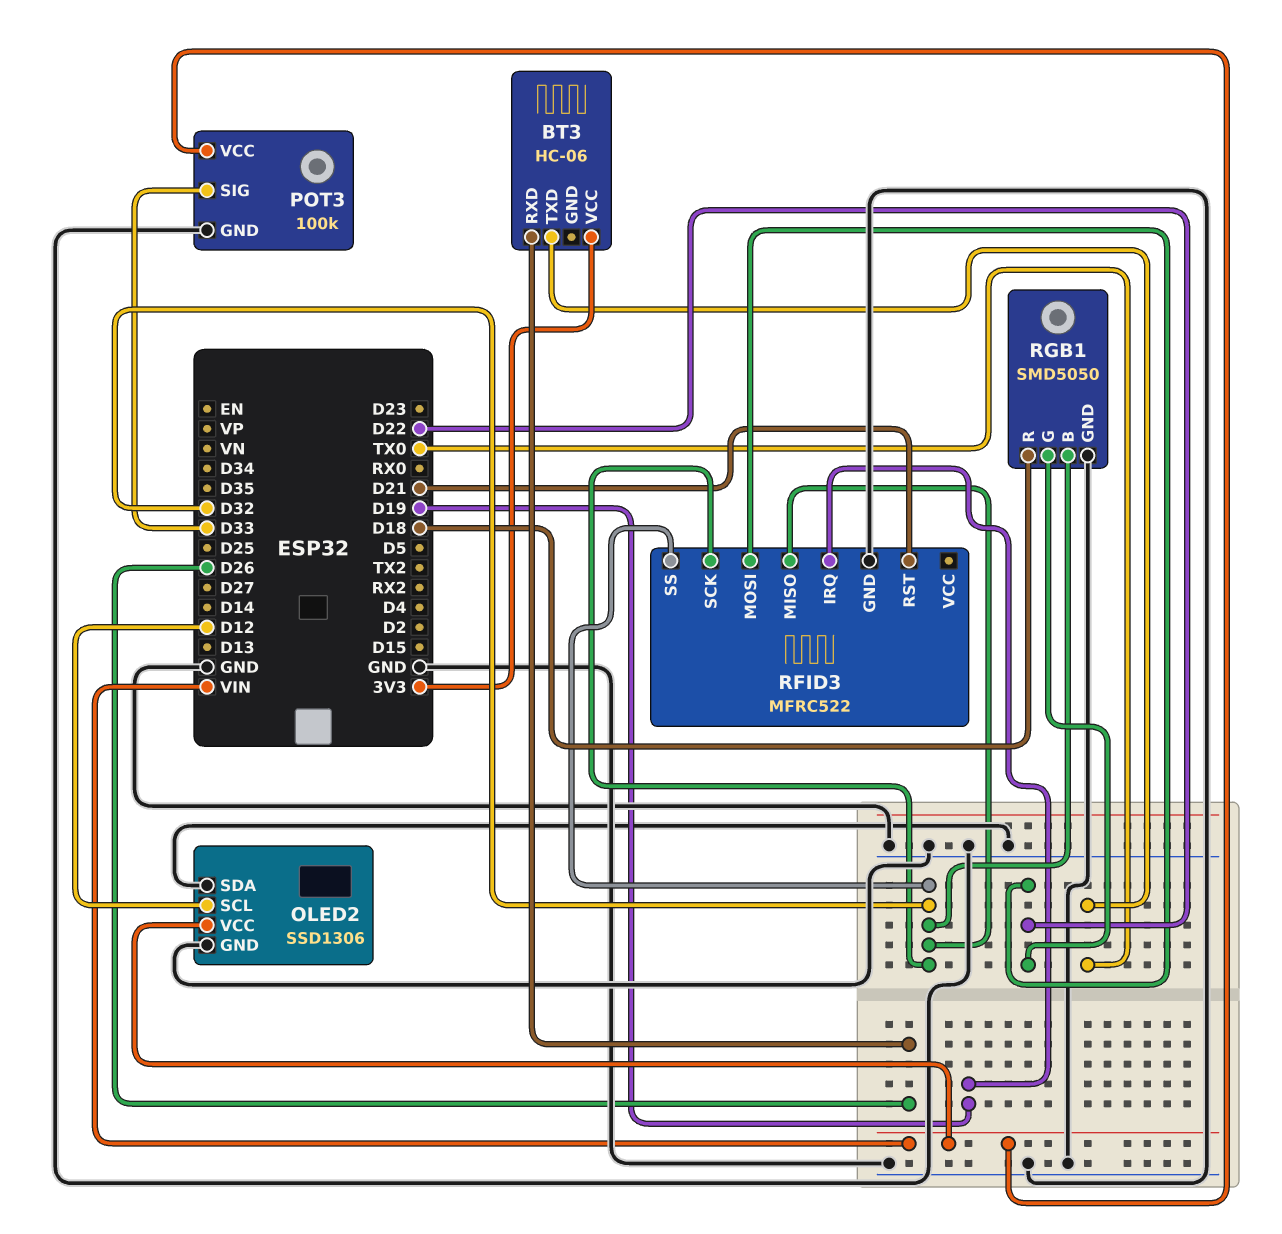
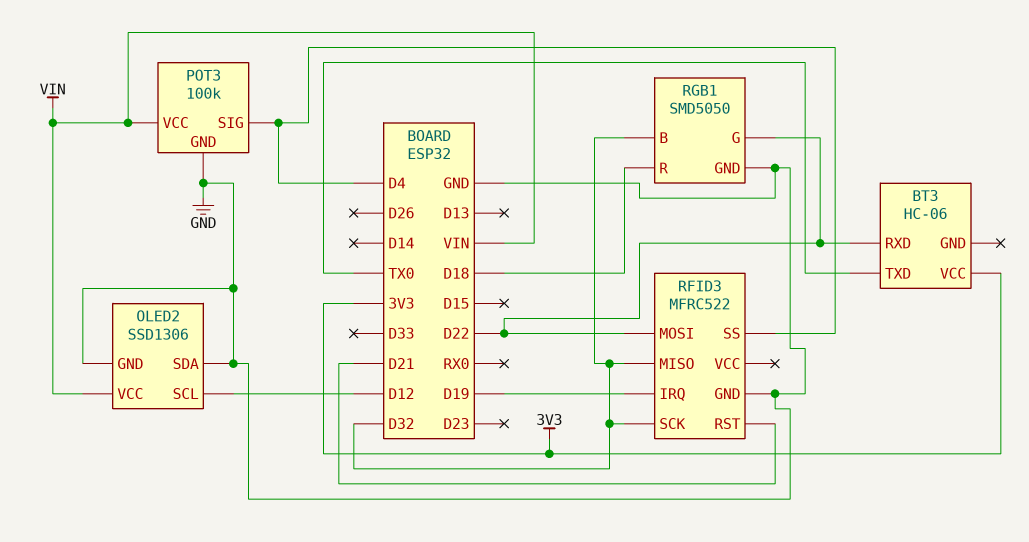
BT3 pin RXD: D26 -> D22
POT3 pin SIG: D33 -> D4
RFID3 pin SS: D32 -> D4

